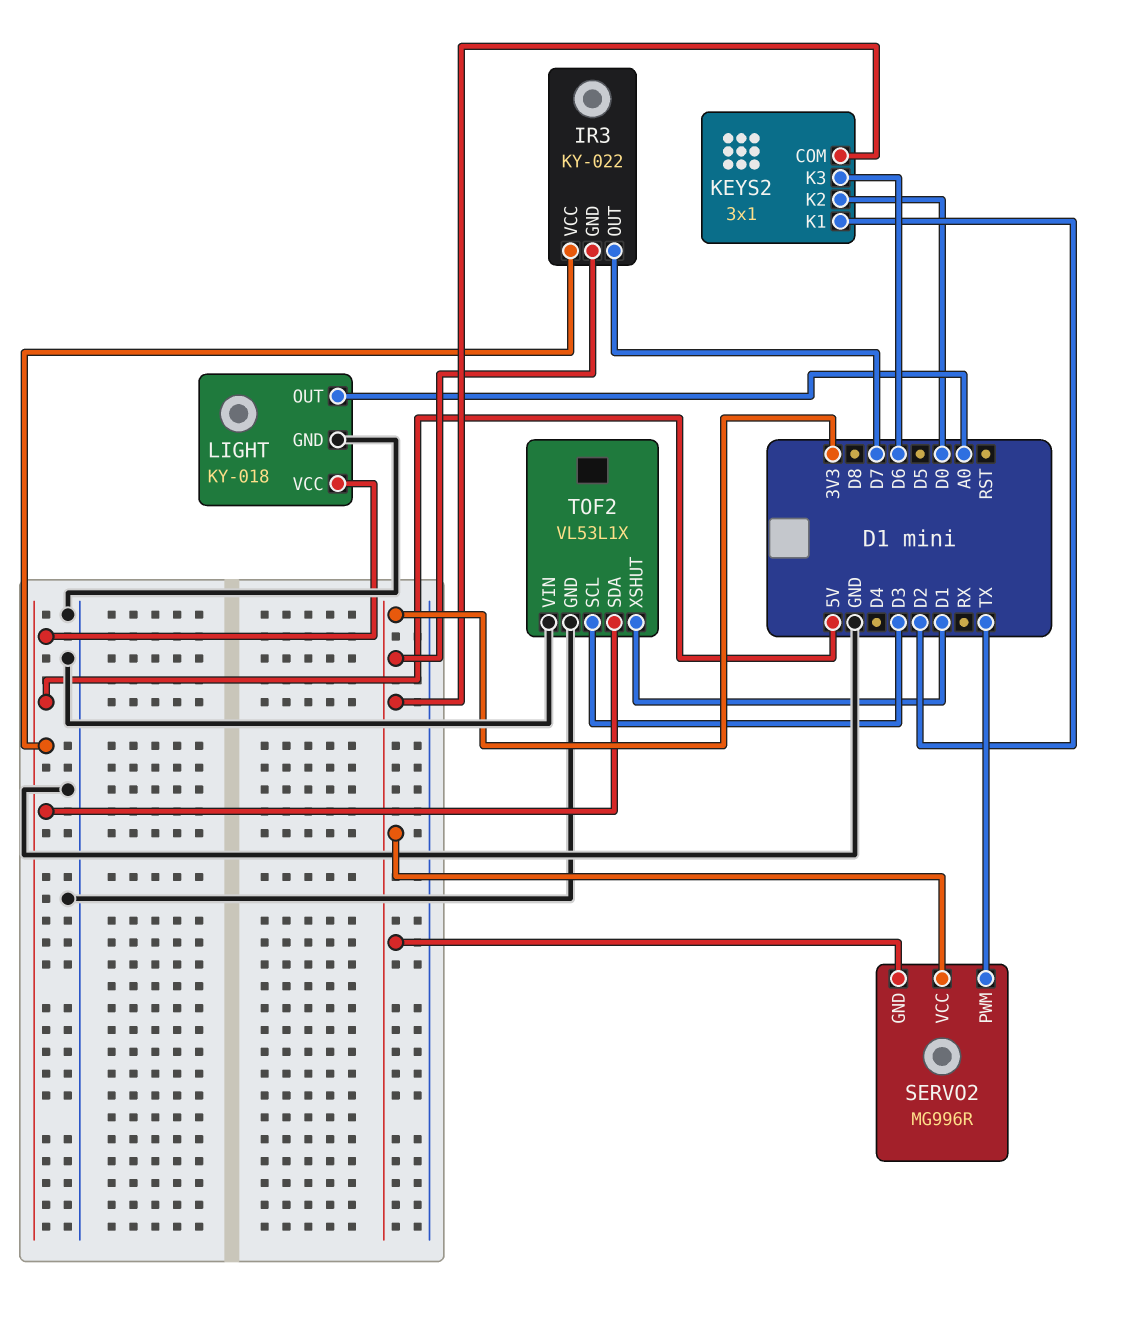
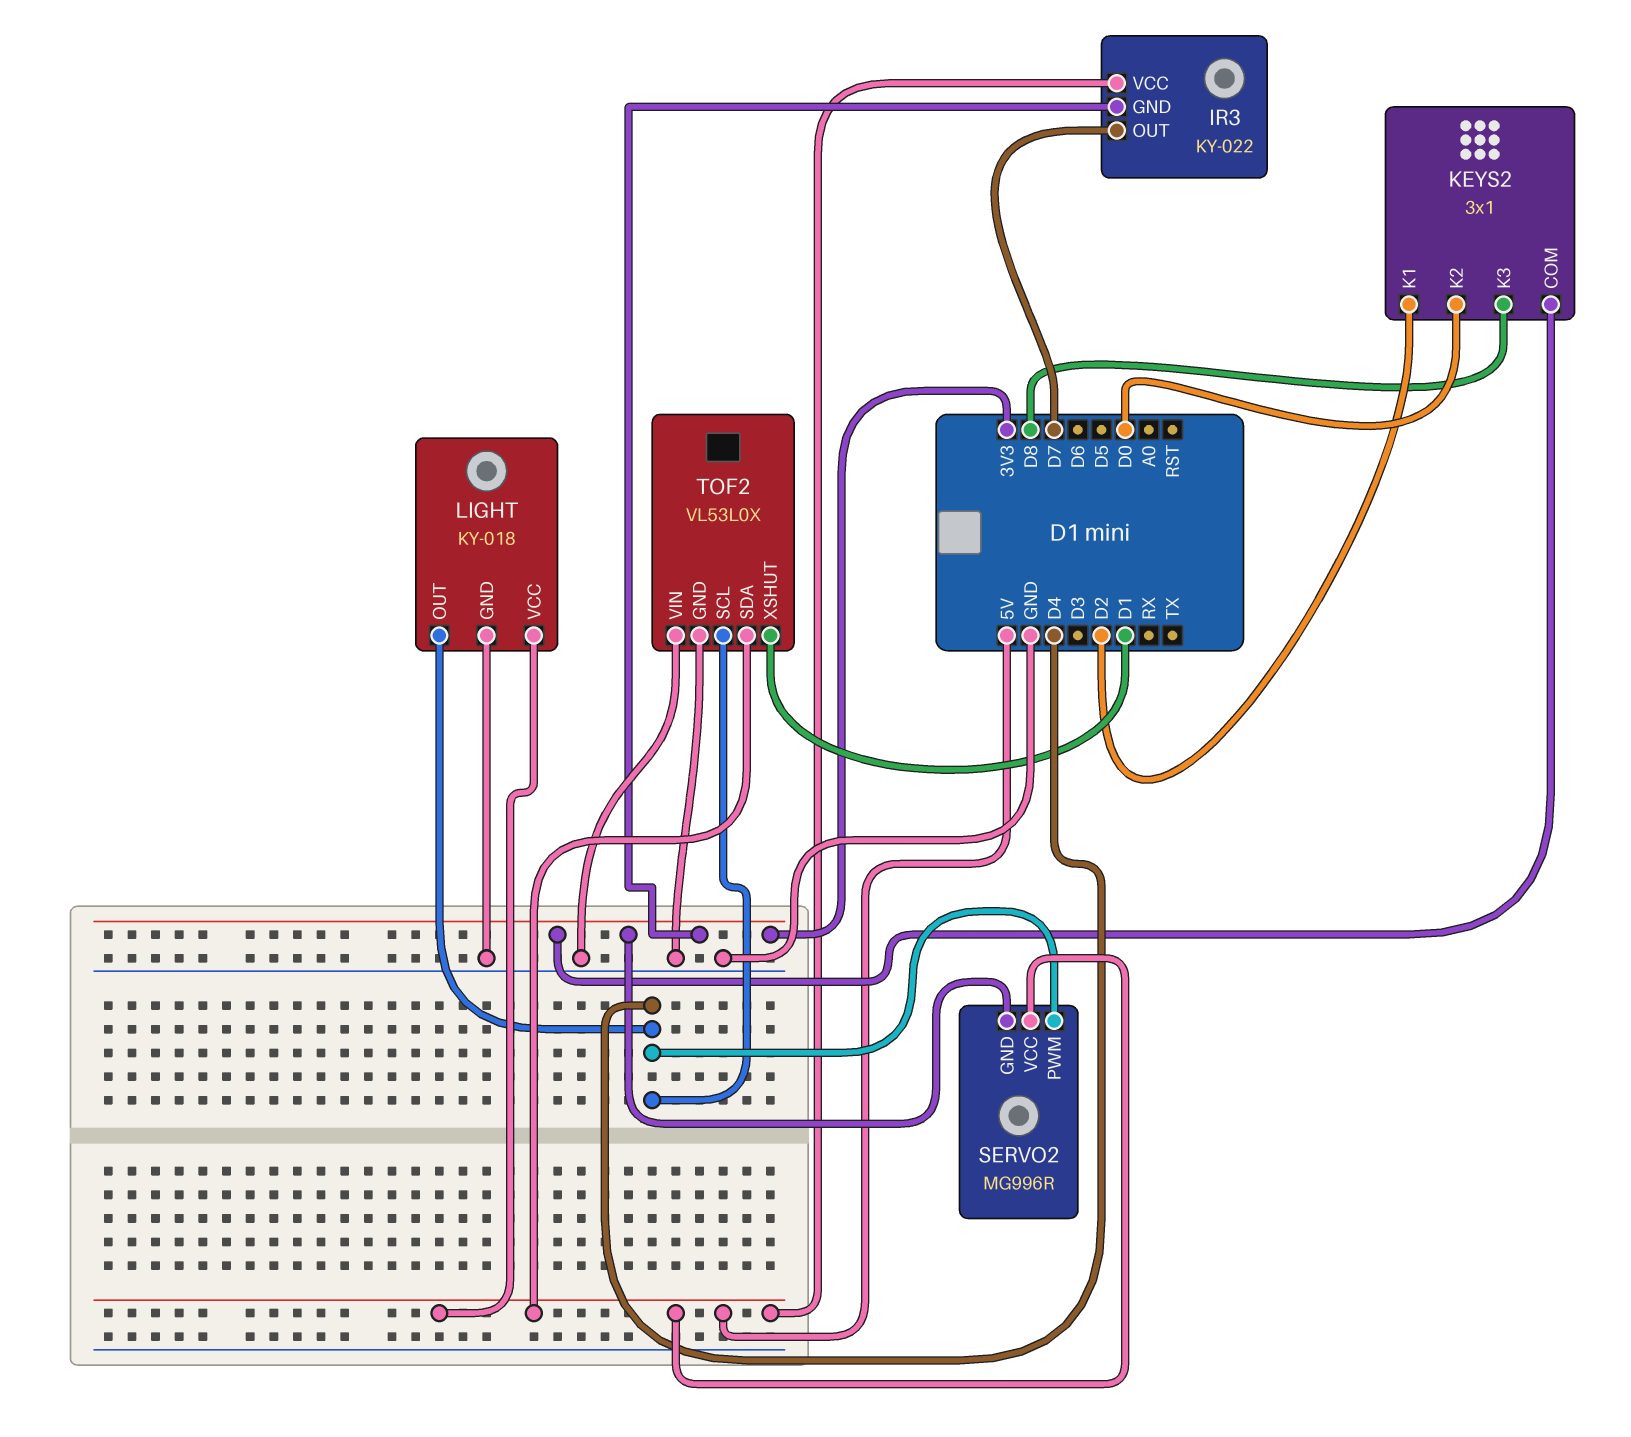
KEYS2 pin K3: D6 -> D8
LIGHT pin OUT: A0 -> D4
SERVO2 pin PWM: TX -> D4
SERVO2 pin VCC: 3V3 -> 5V
TOF2: VL53L1X -> VL53L0X
TOF2 pin SCL: D3 -> D4

